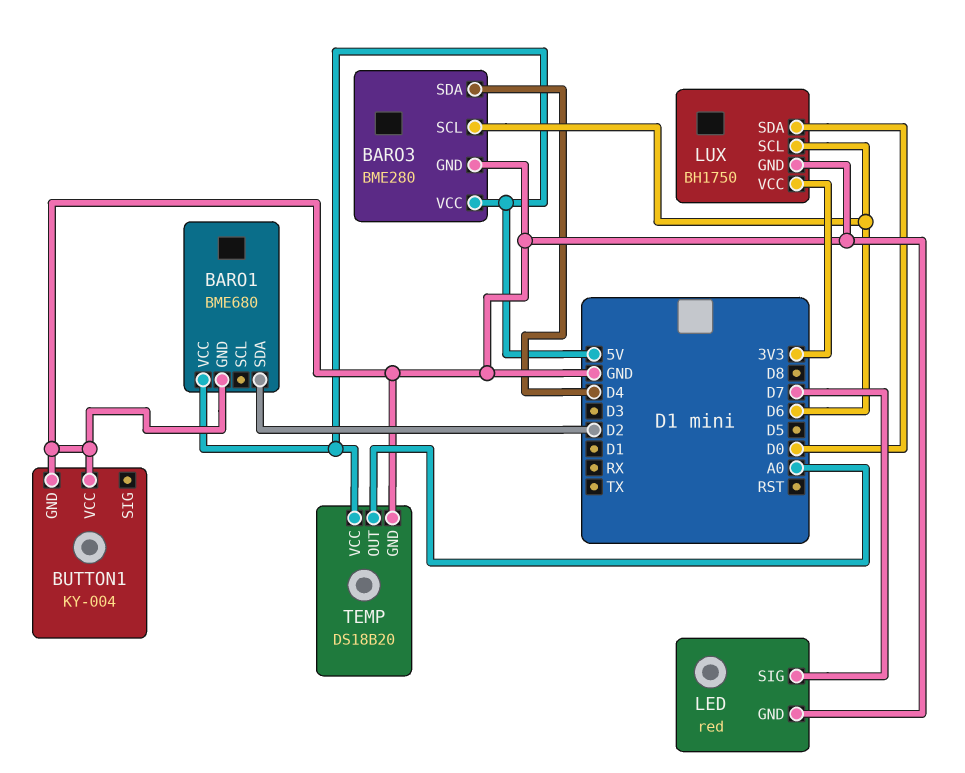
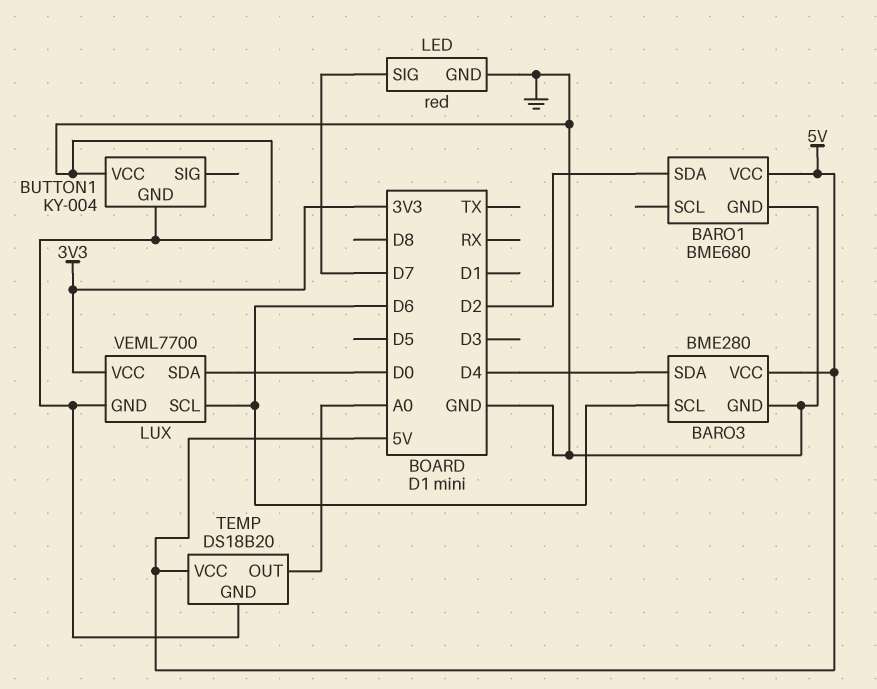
LUX: BH1750 -> VEML7700

